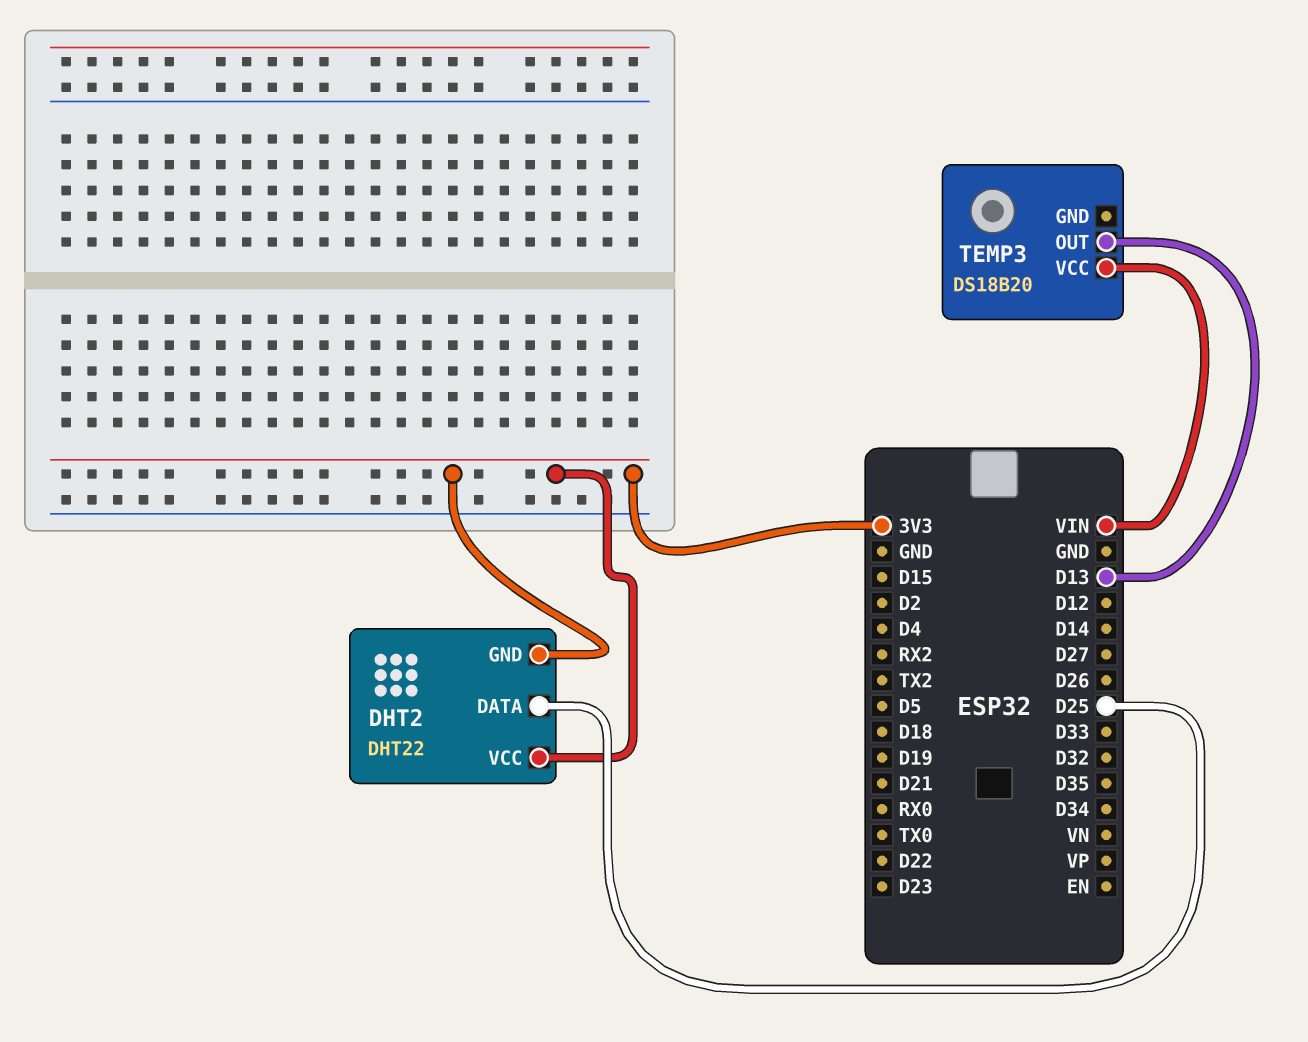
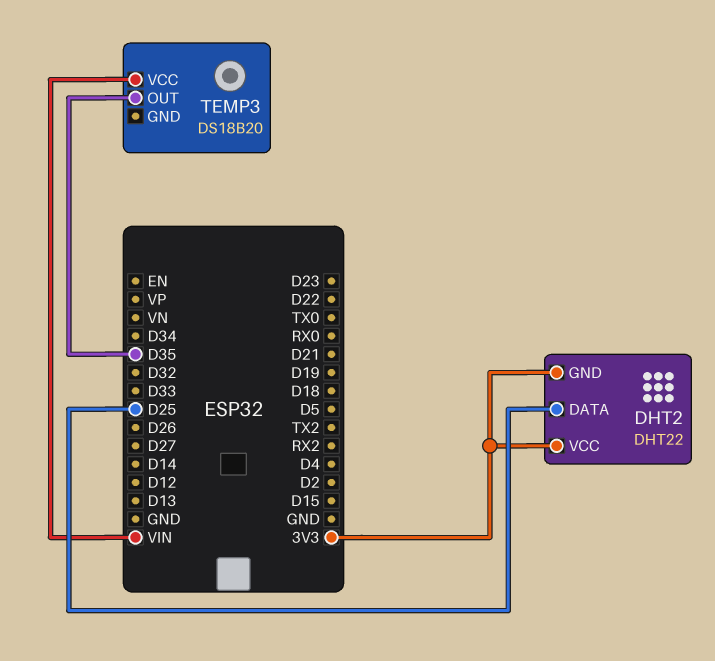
TEMP3 pin OUT: D13 -> D35

